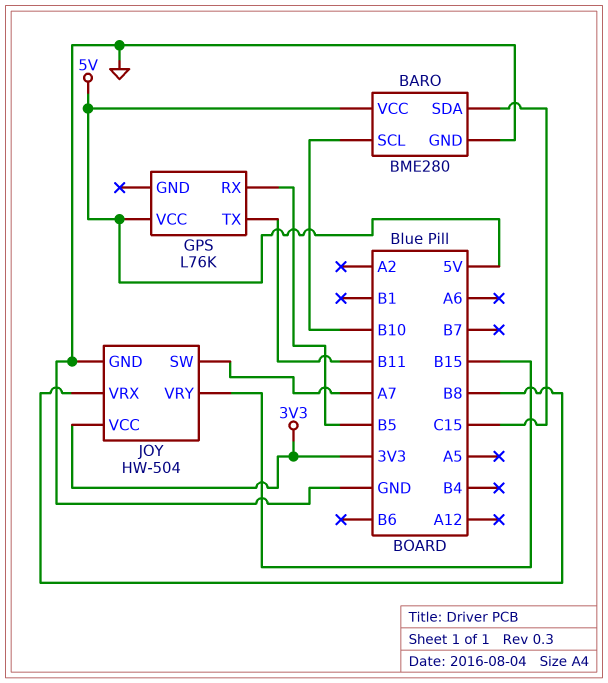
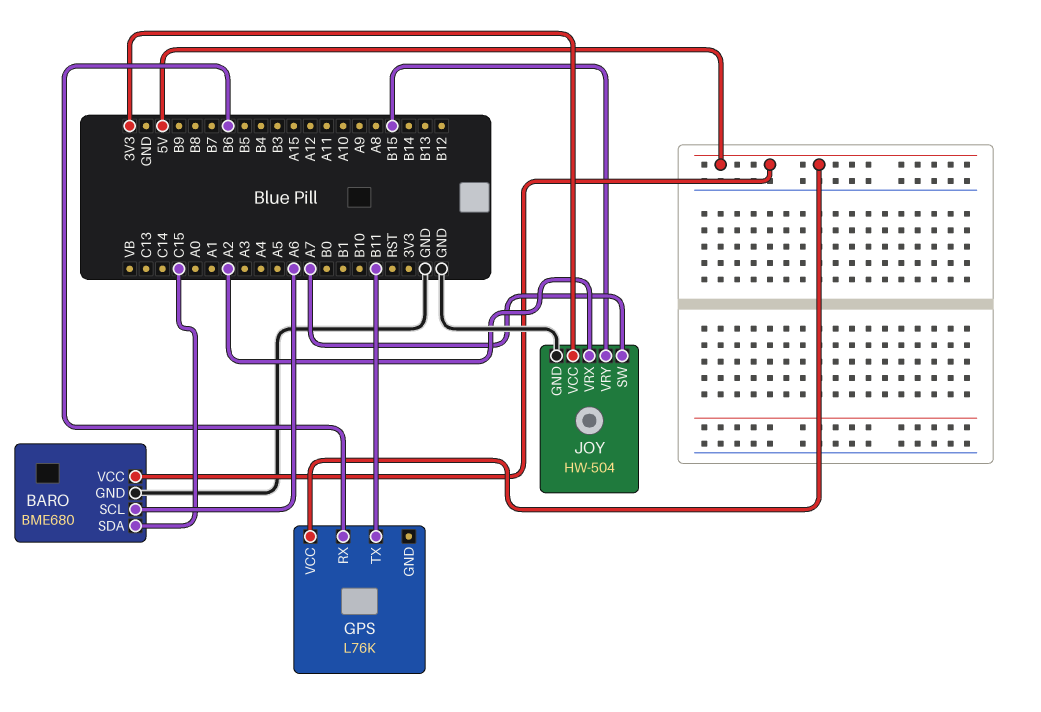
BARO: BME280 -> BME680
BARO pin SCL: B10 -> A6
GPS pin RX: B5 -> B6
JOY pin VRX: B8 -> A2

